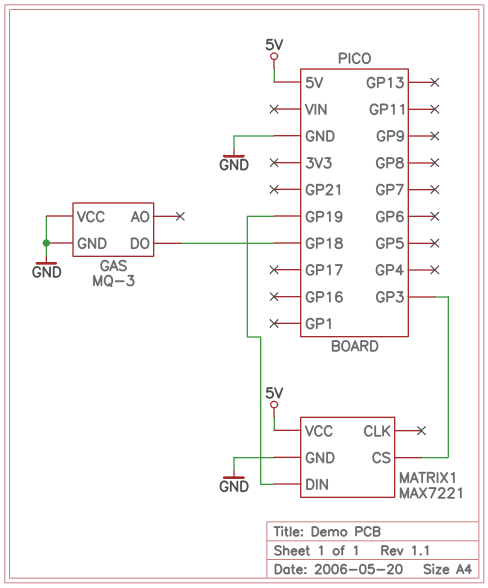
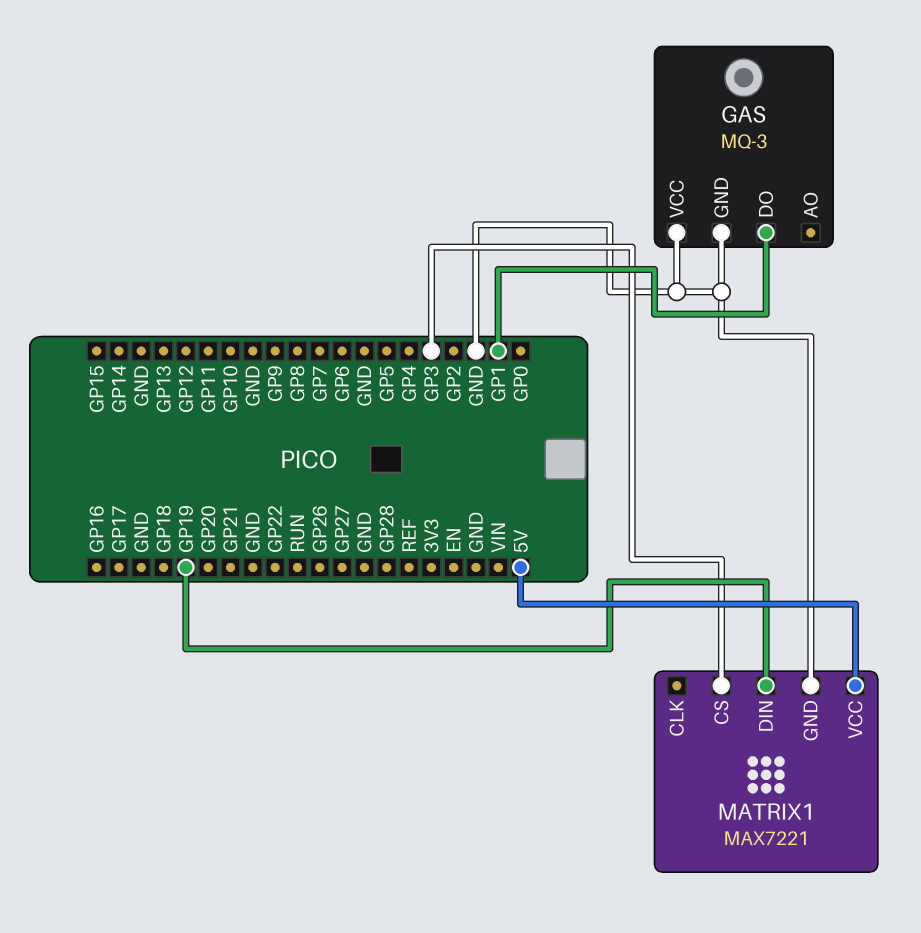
GAS pin DO: GP18 -> GP1

